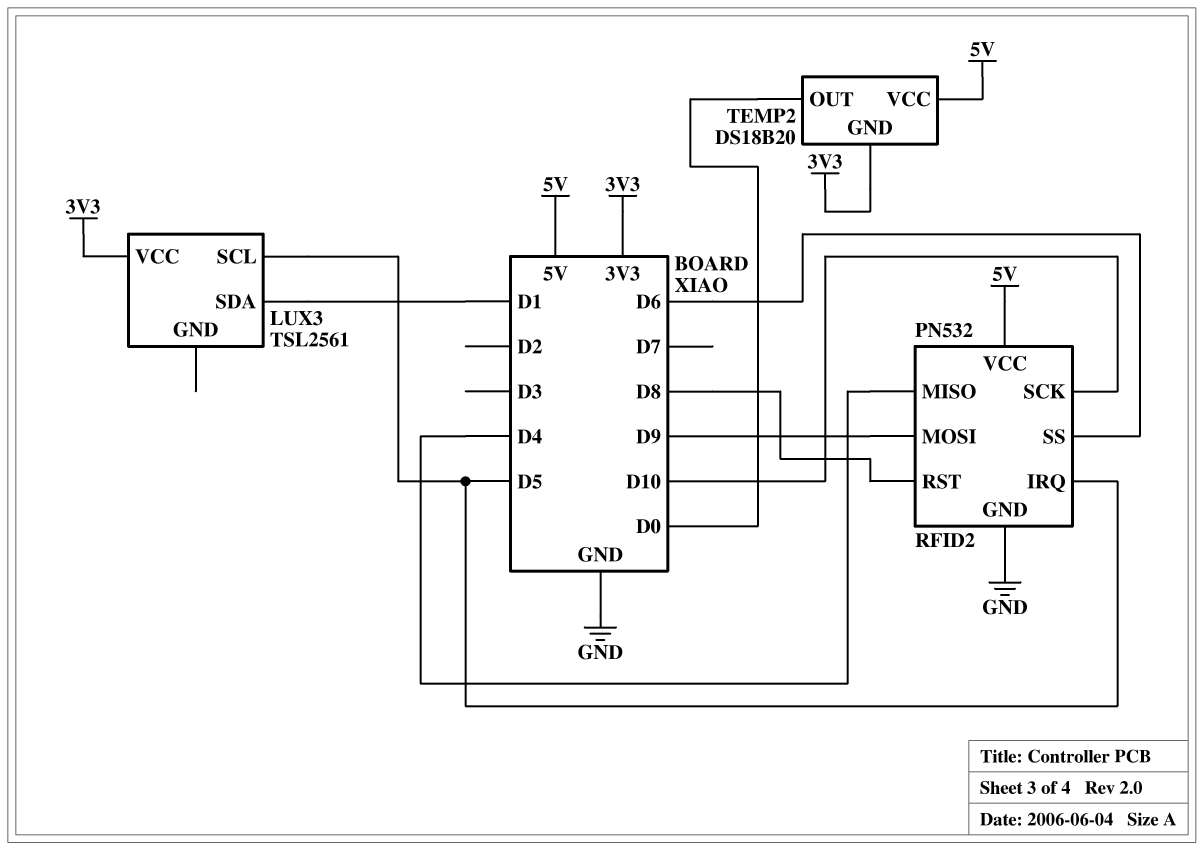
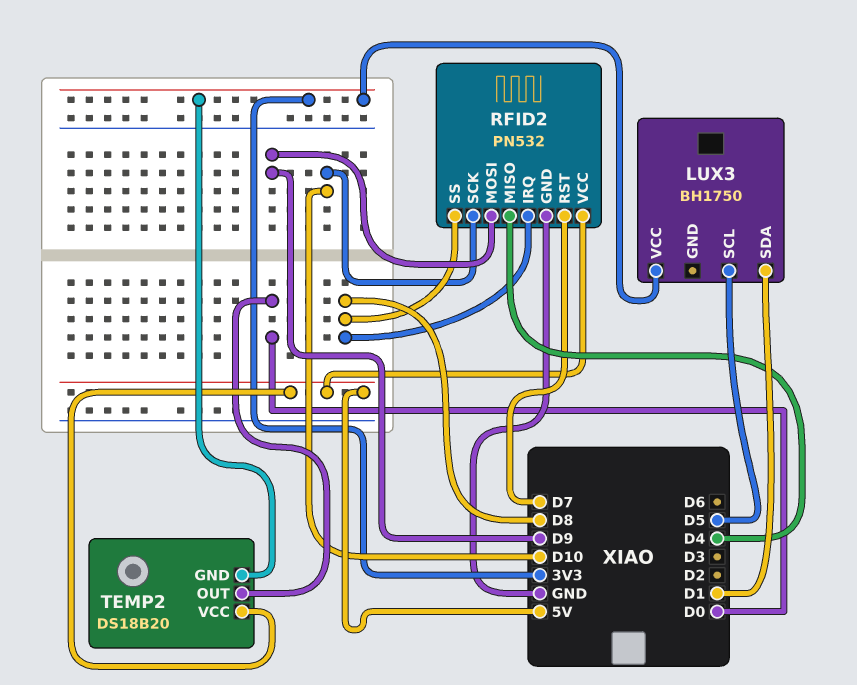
LUX3: TSL2561 -> BH1750
RFID2 pin IRQ: D5 -> D8
RFID2 pin RST: D8 -> D7
RFID2 pin SS: D6 -> D8

